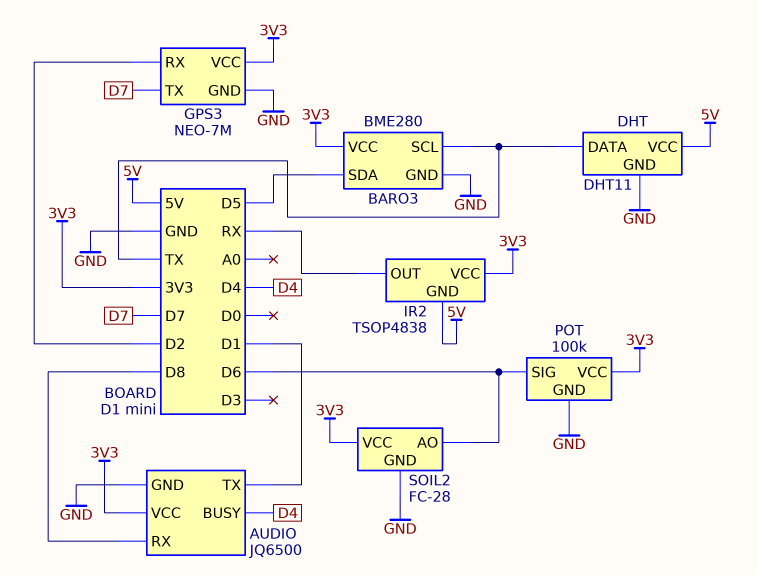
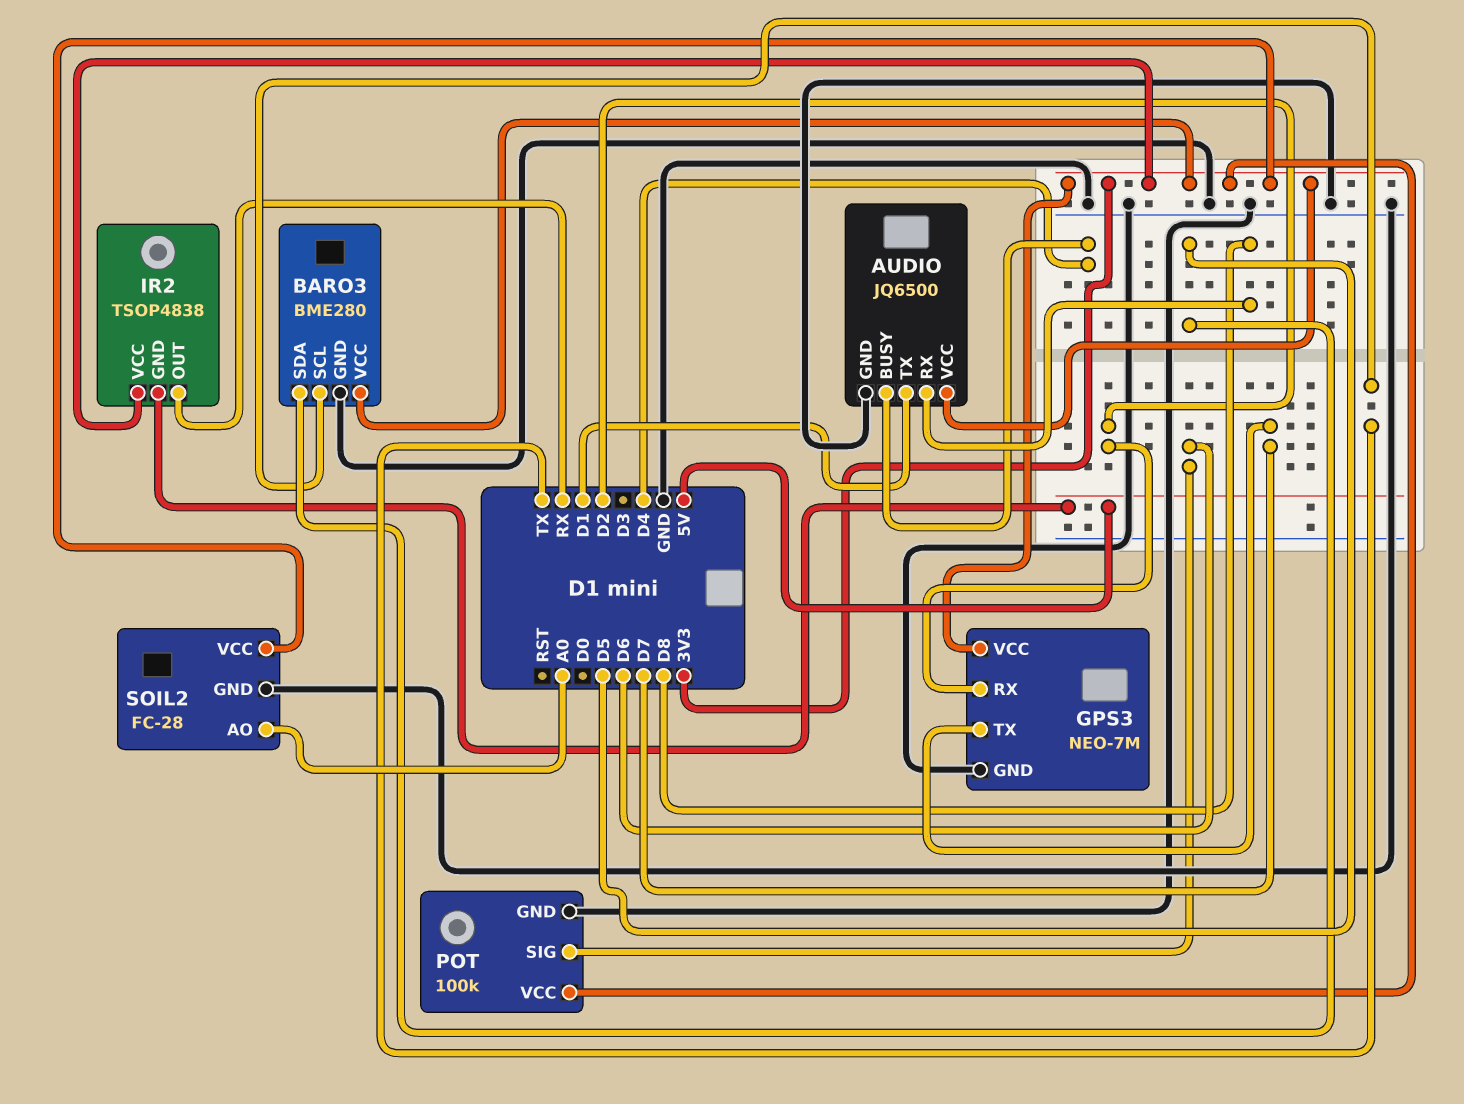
DHT: DHT11 -> none
DHT pin DATA: TX -> none
DHT pin GND: GND -> none
DHT pin VCC: 5V -> none
SOIL2 pin AO: D6 -> A0

